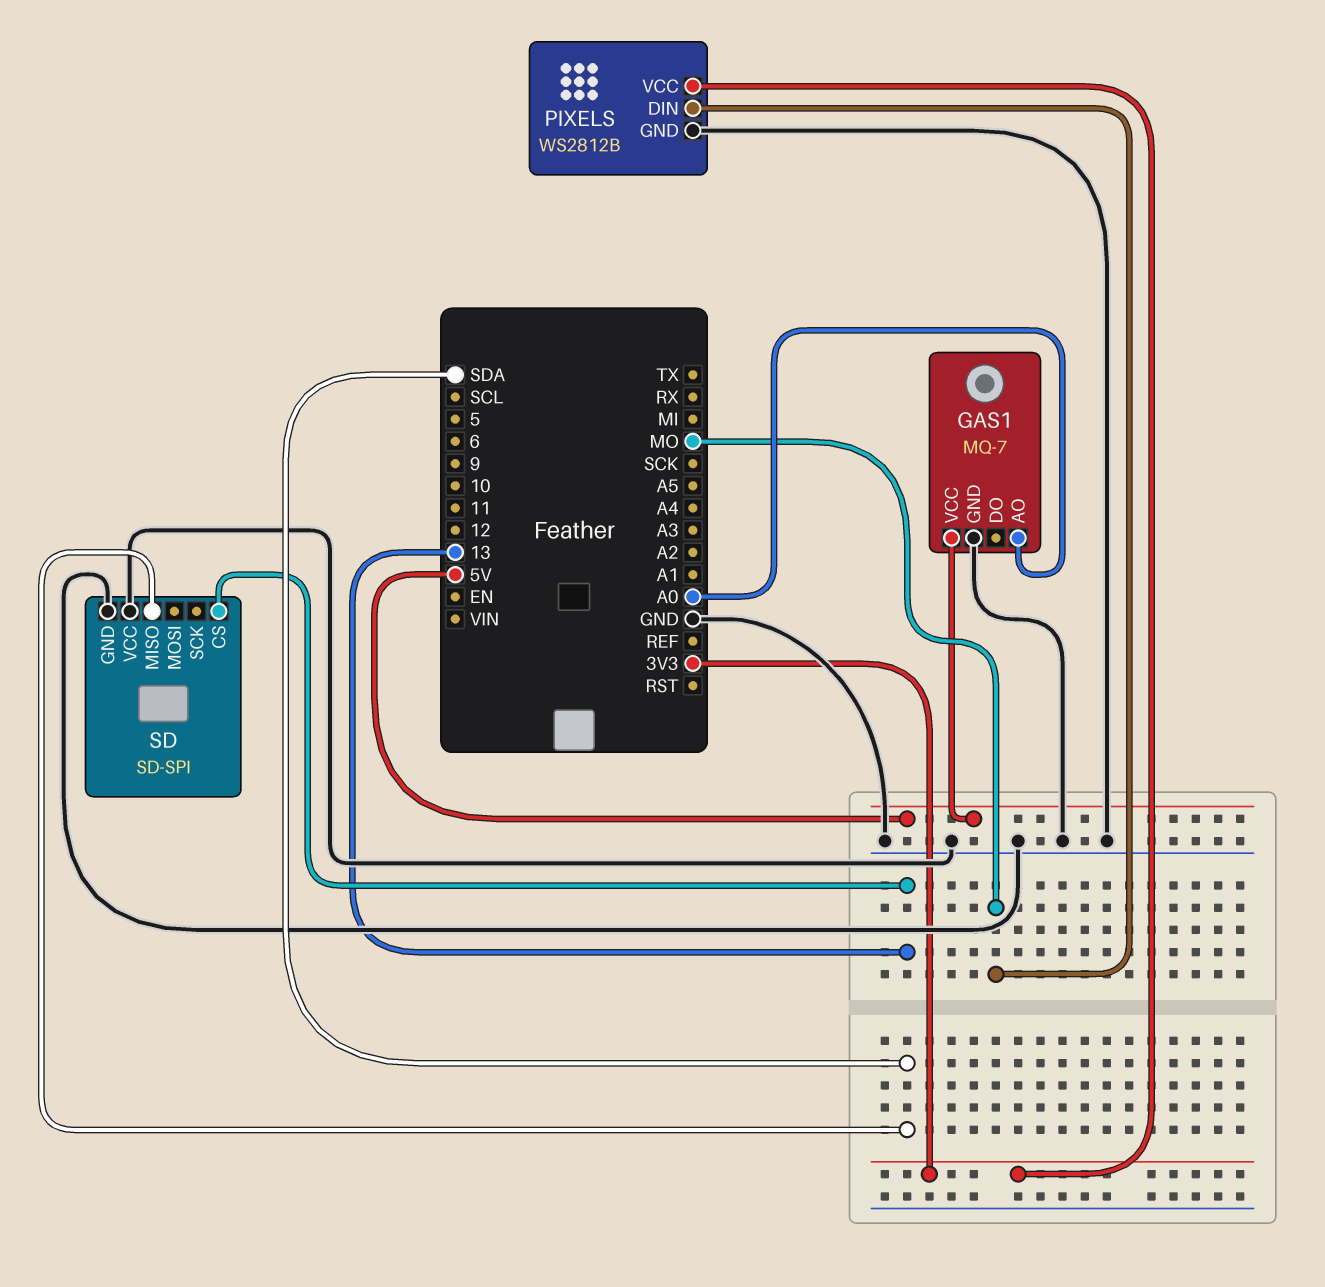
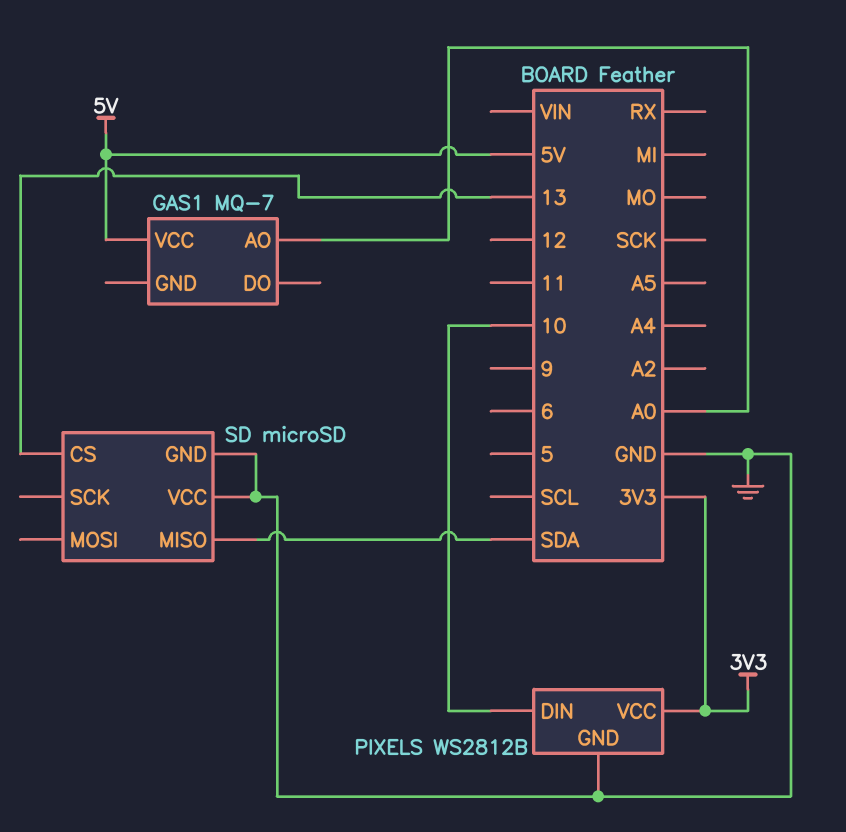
GAS1 pin GND: GND -> none
PIXELS pin DIN: MO -> 10
SD: SD-SPI -> microSD

